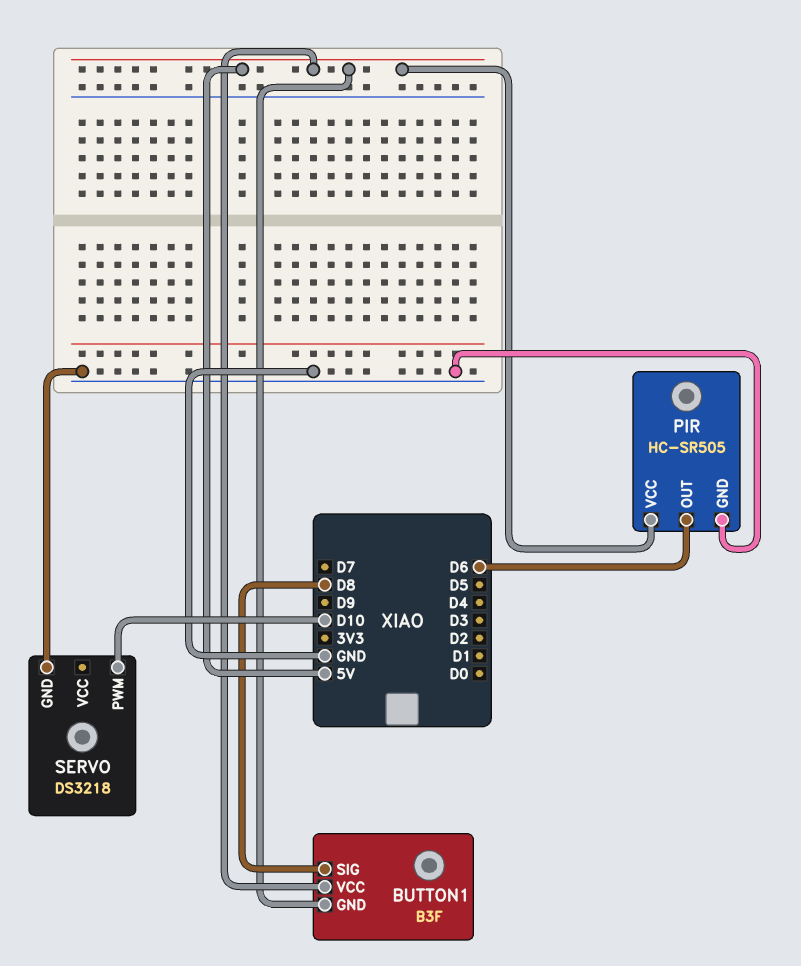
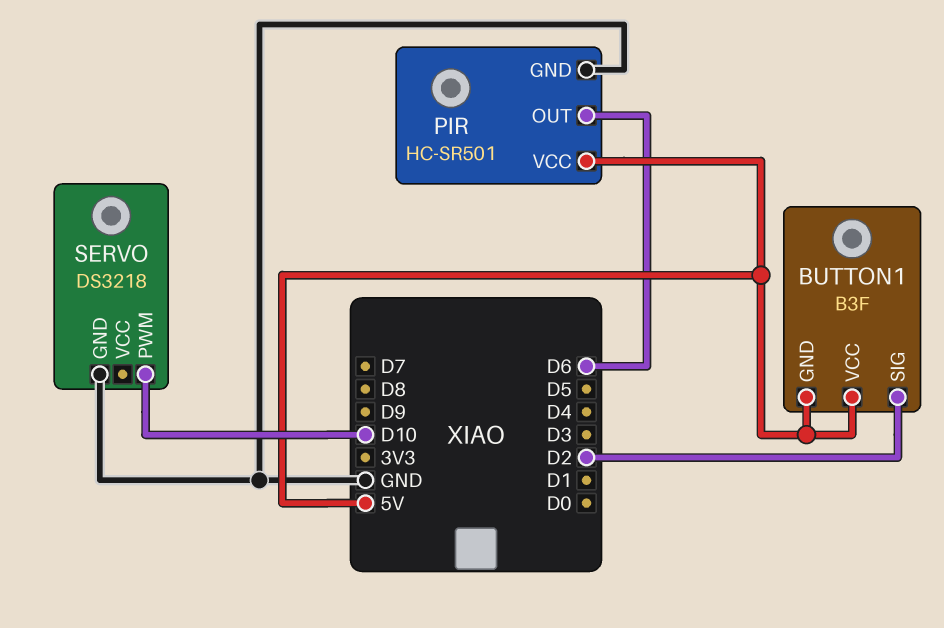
BUTTON1 pin SIG: D8 -> D2
PIR: HC-SR505 -> HC-SR501

